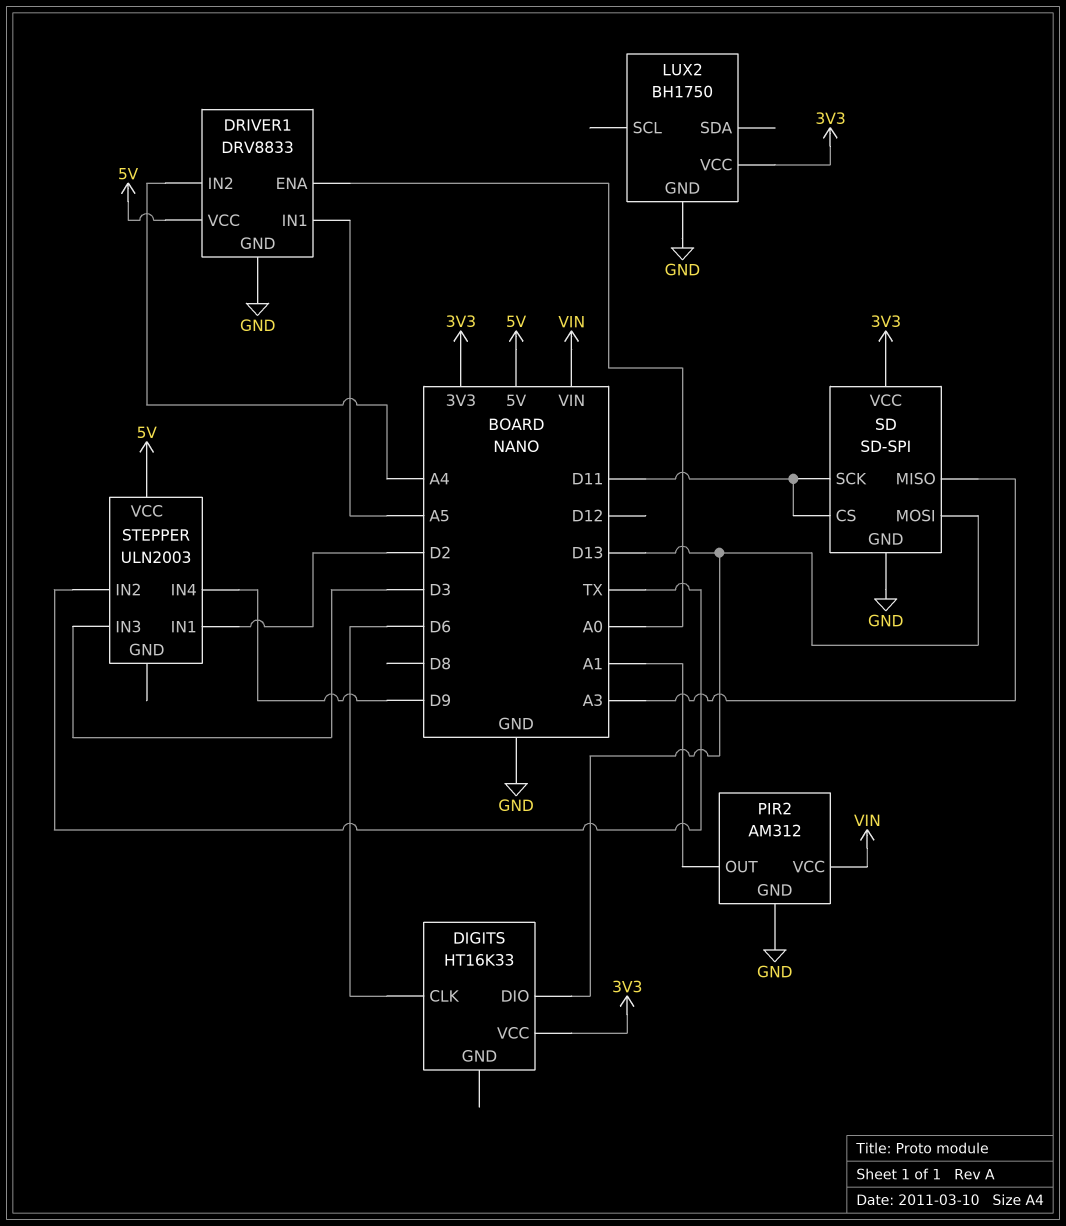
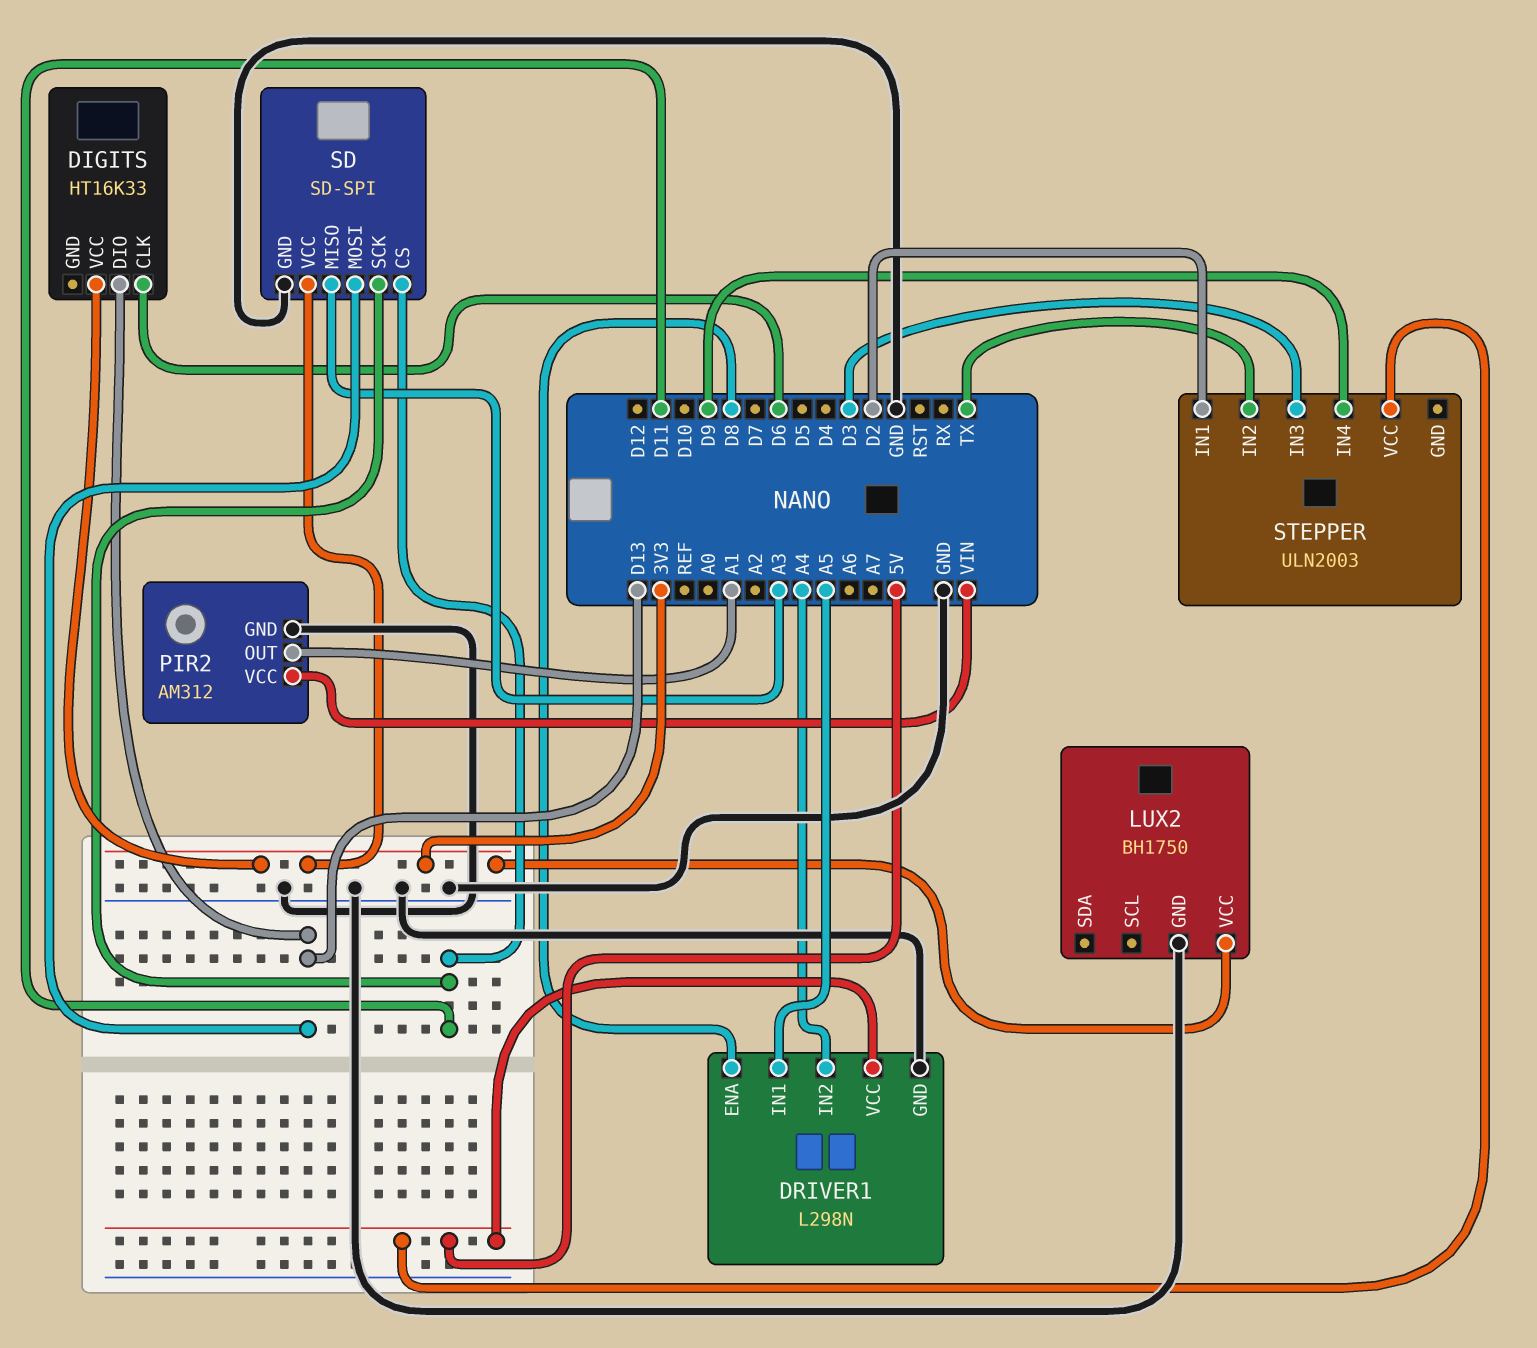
DRIVER1: DRV8833 -> L298N
DRIVER1 pin ENA: A0 -> D8

